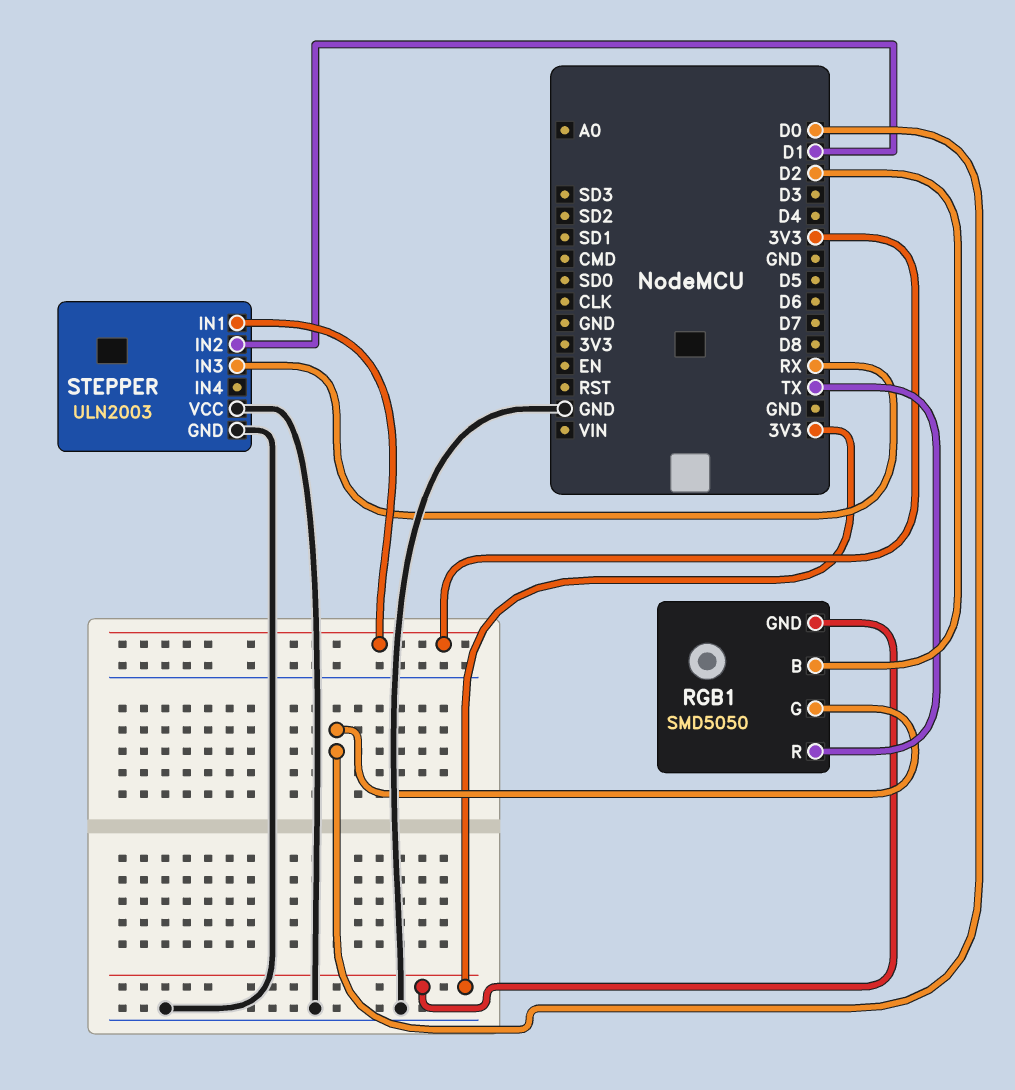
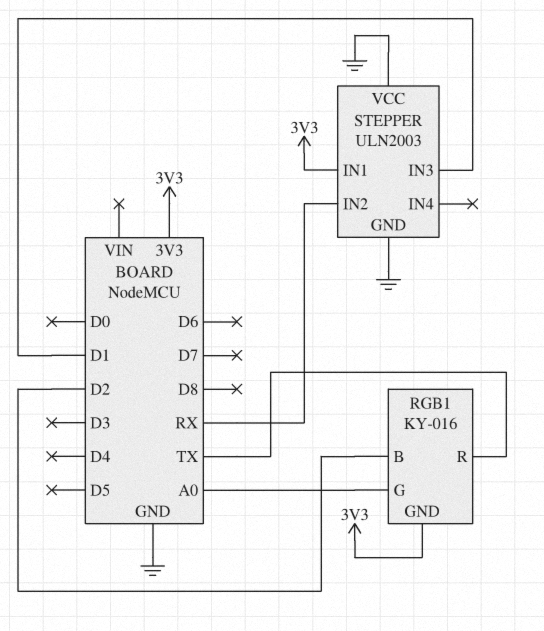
RGB1: SMD5050 -> KY-016
RGB1 pin G: D0 -> A0
STEPPER pin IN2: D1 -> RX
STEPPER pin IN3: RX -> D1

